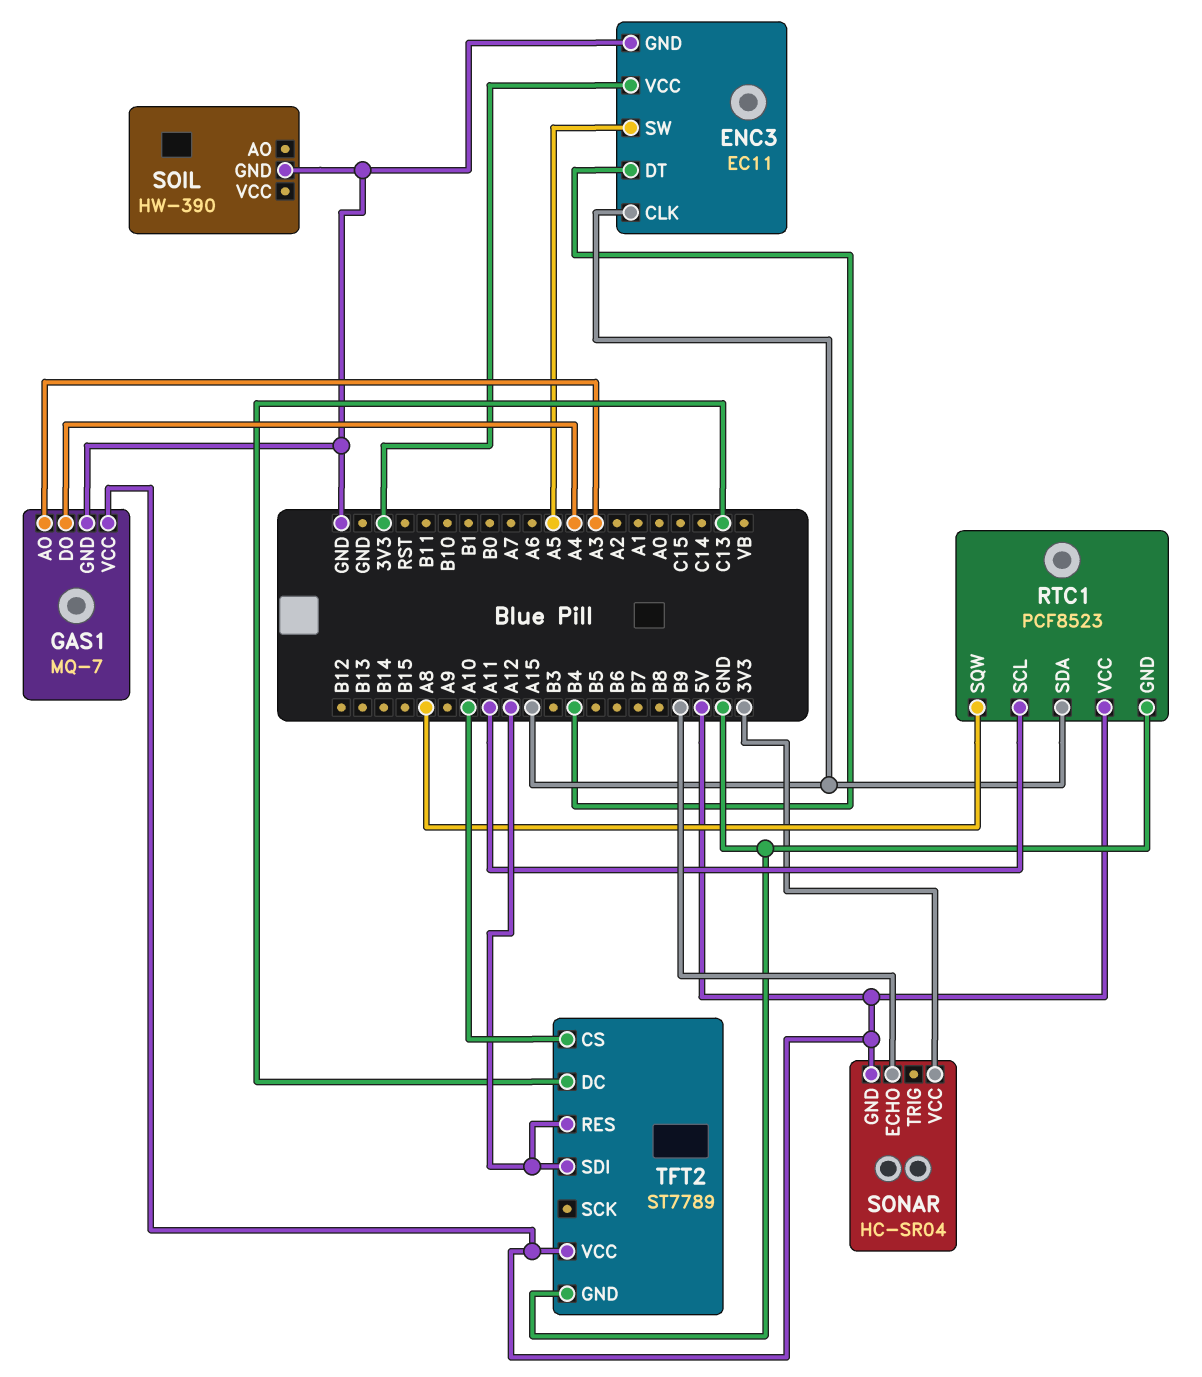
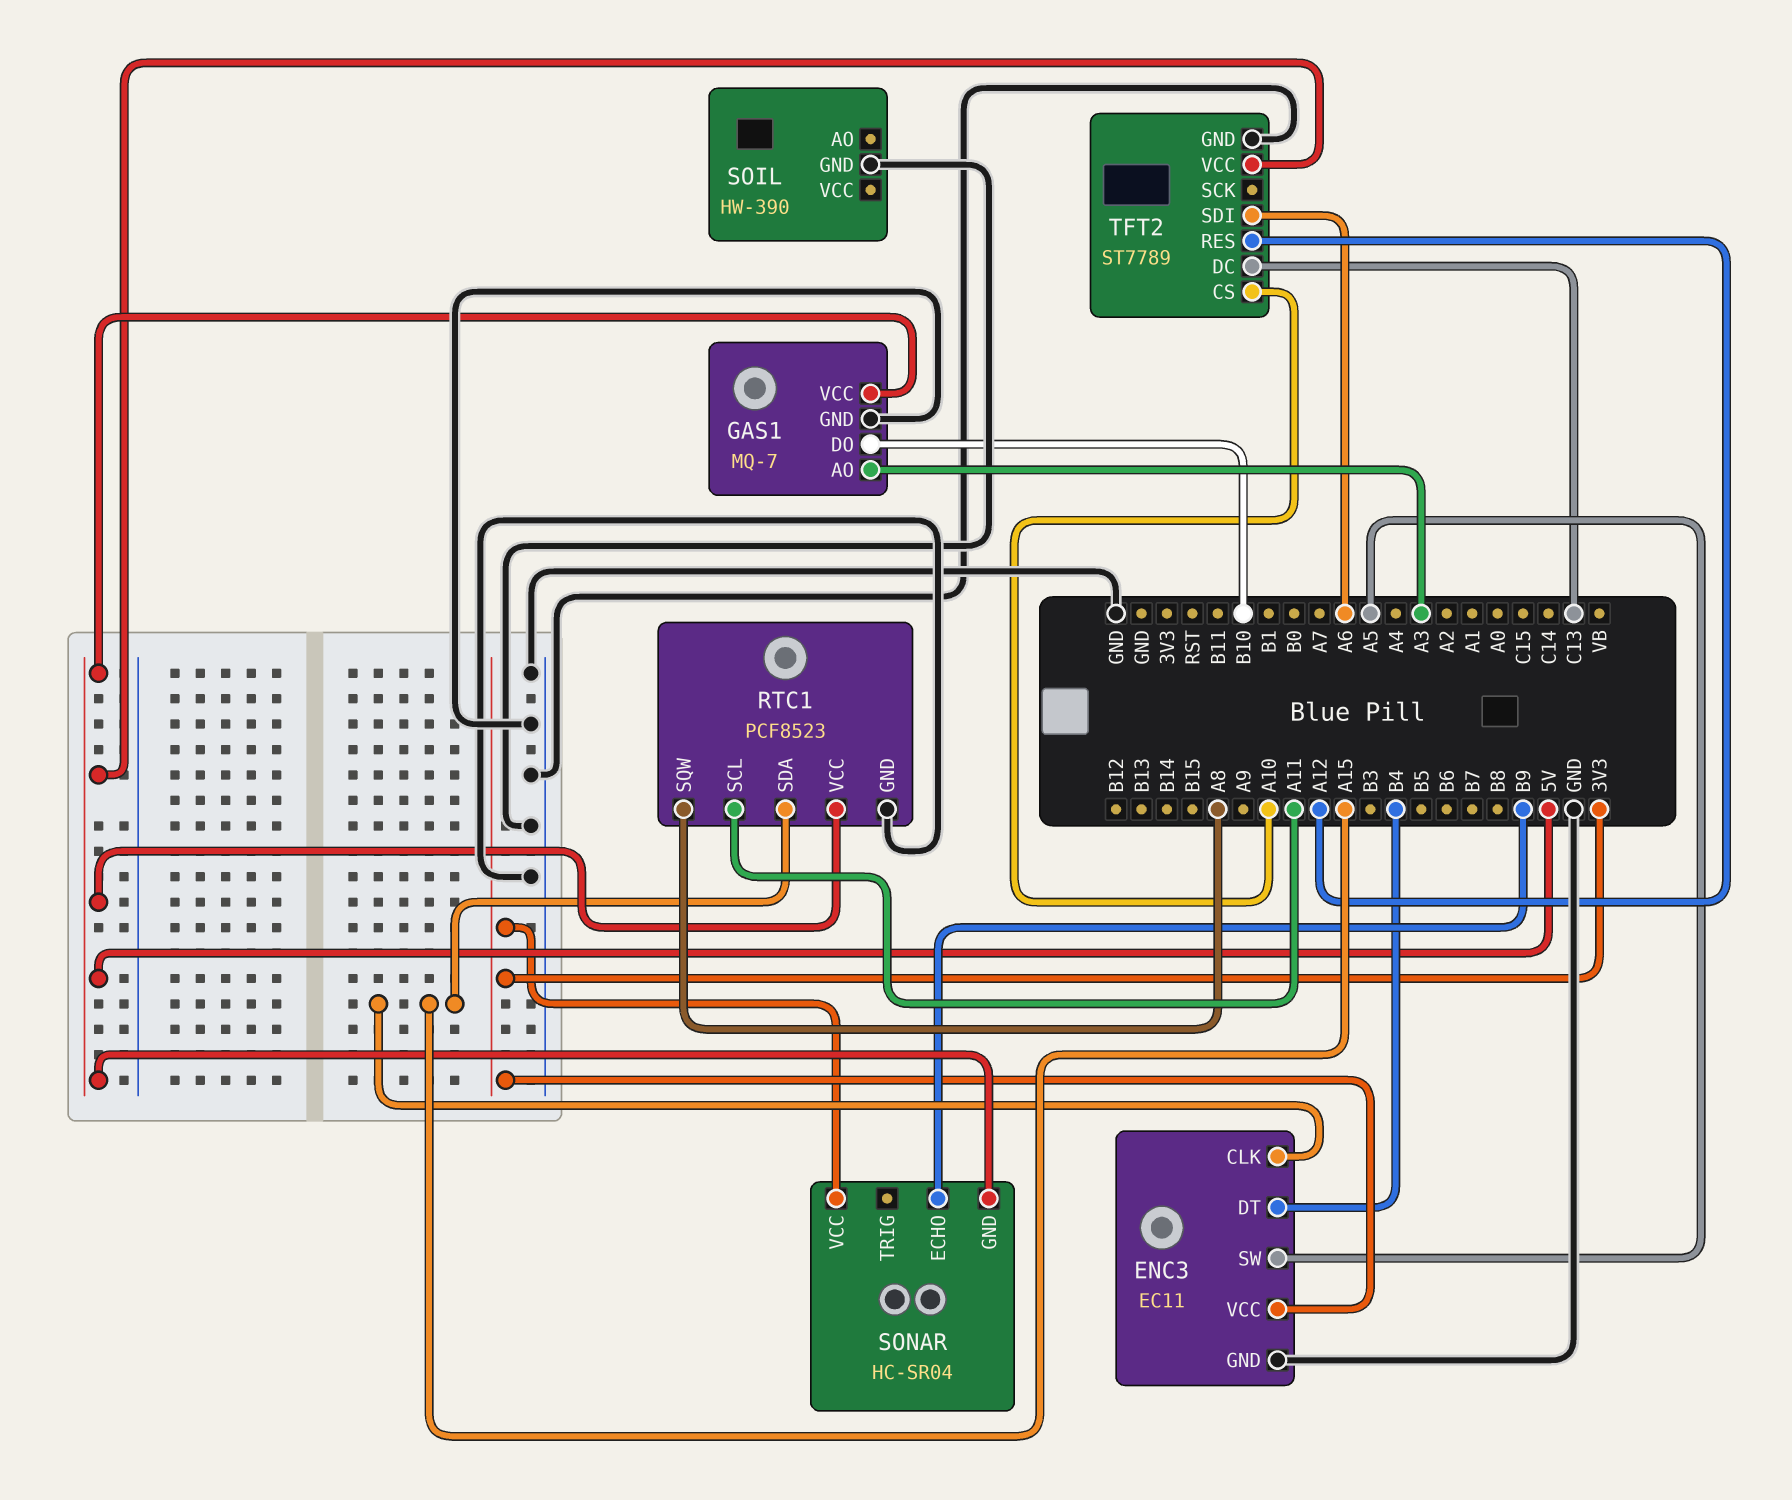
GAS1 pin DO: A4 -> B10
TFT2 pin SDI: A12 -> A6

